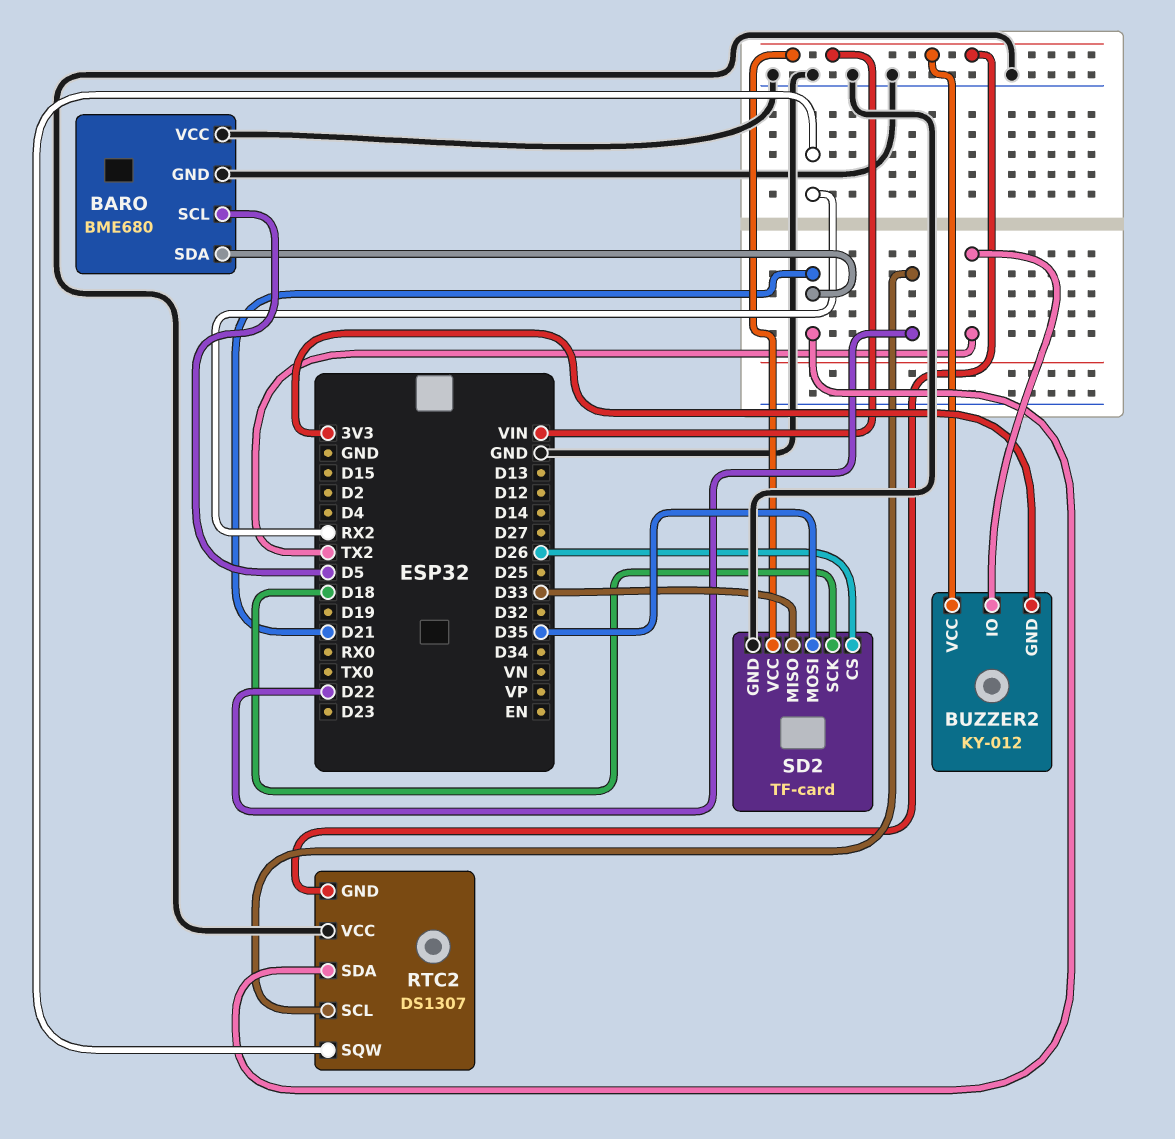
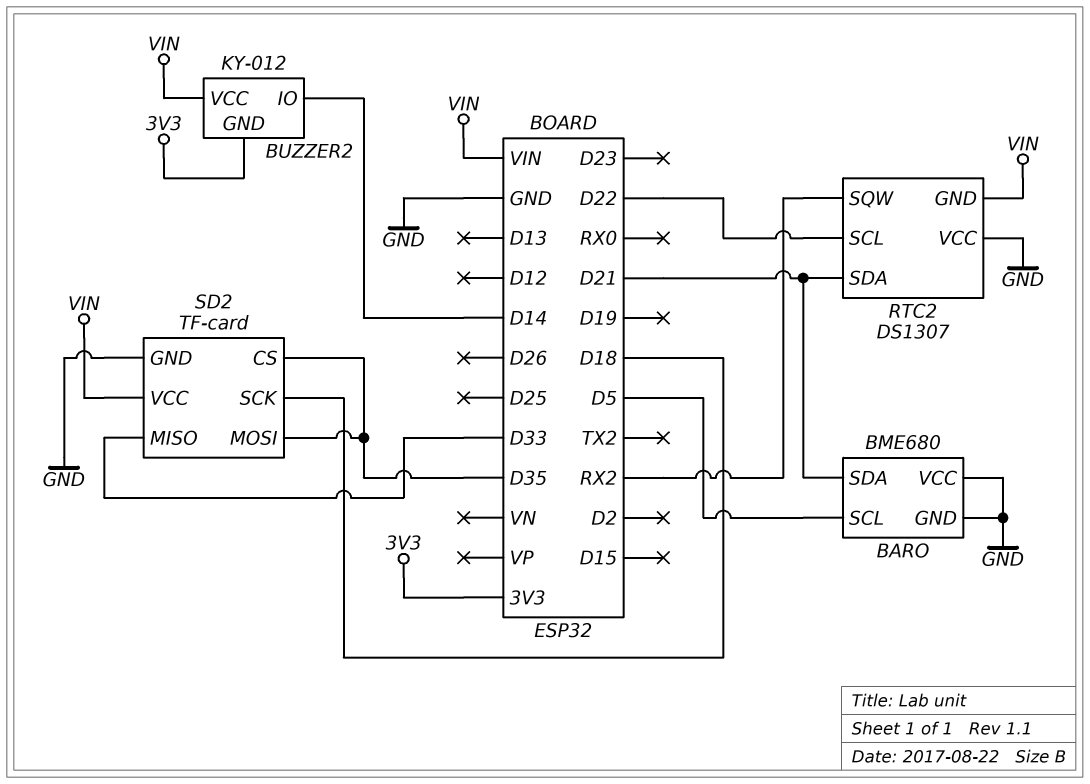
BUZZER2 pin IO: TX2 -> D14
SD2 pin CS: D26 -> D35

